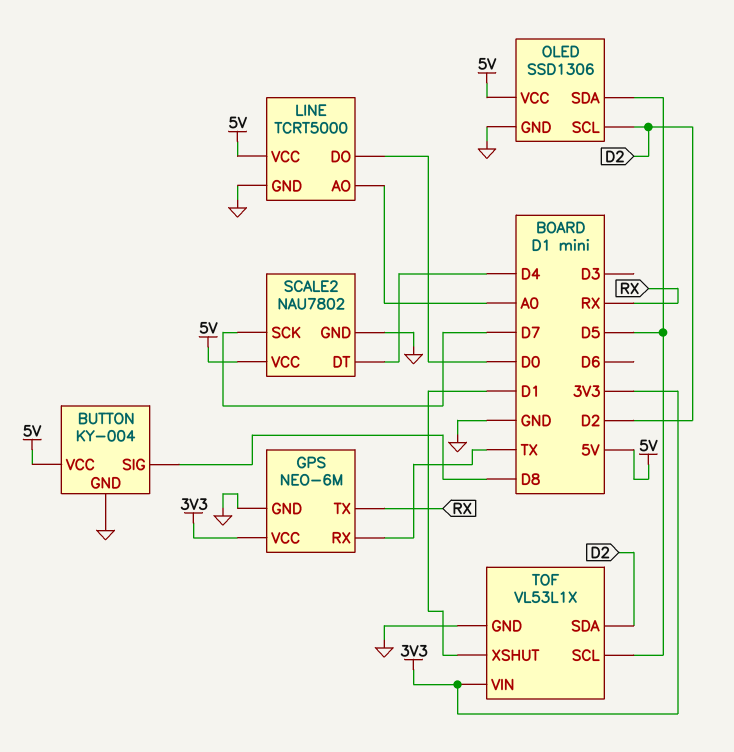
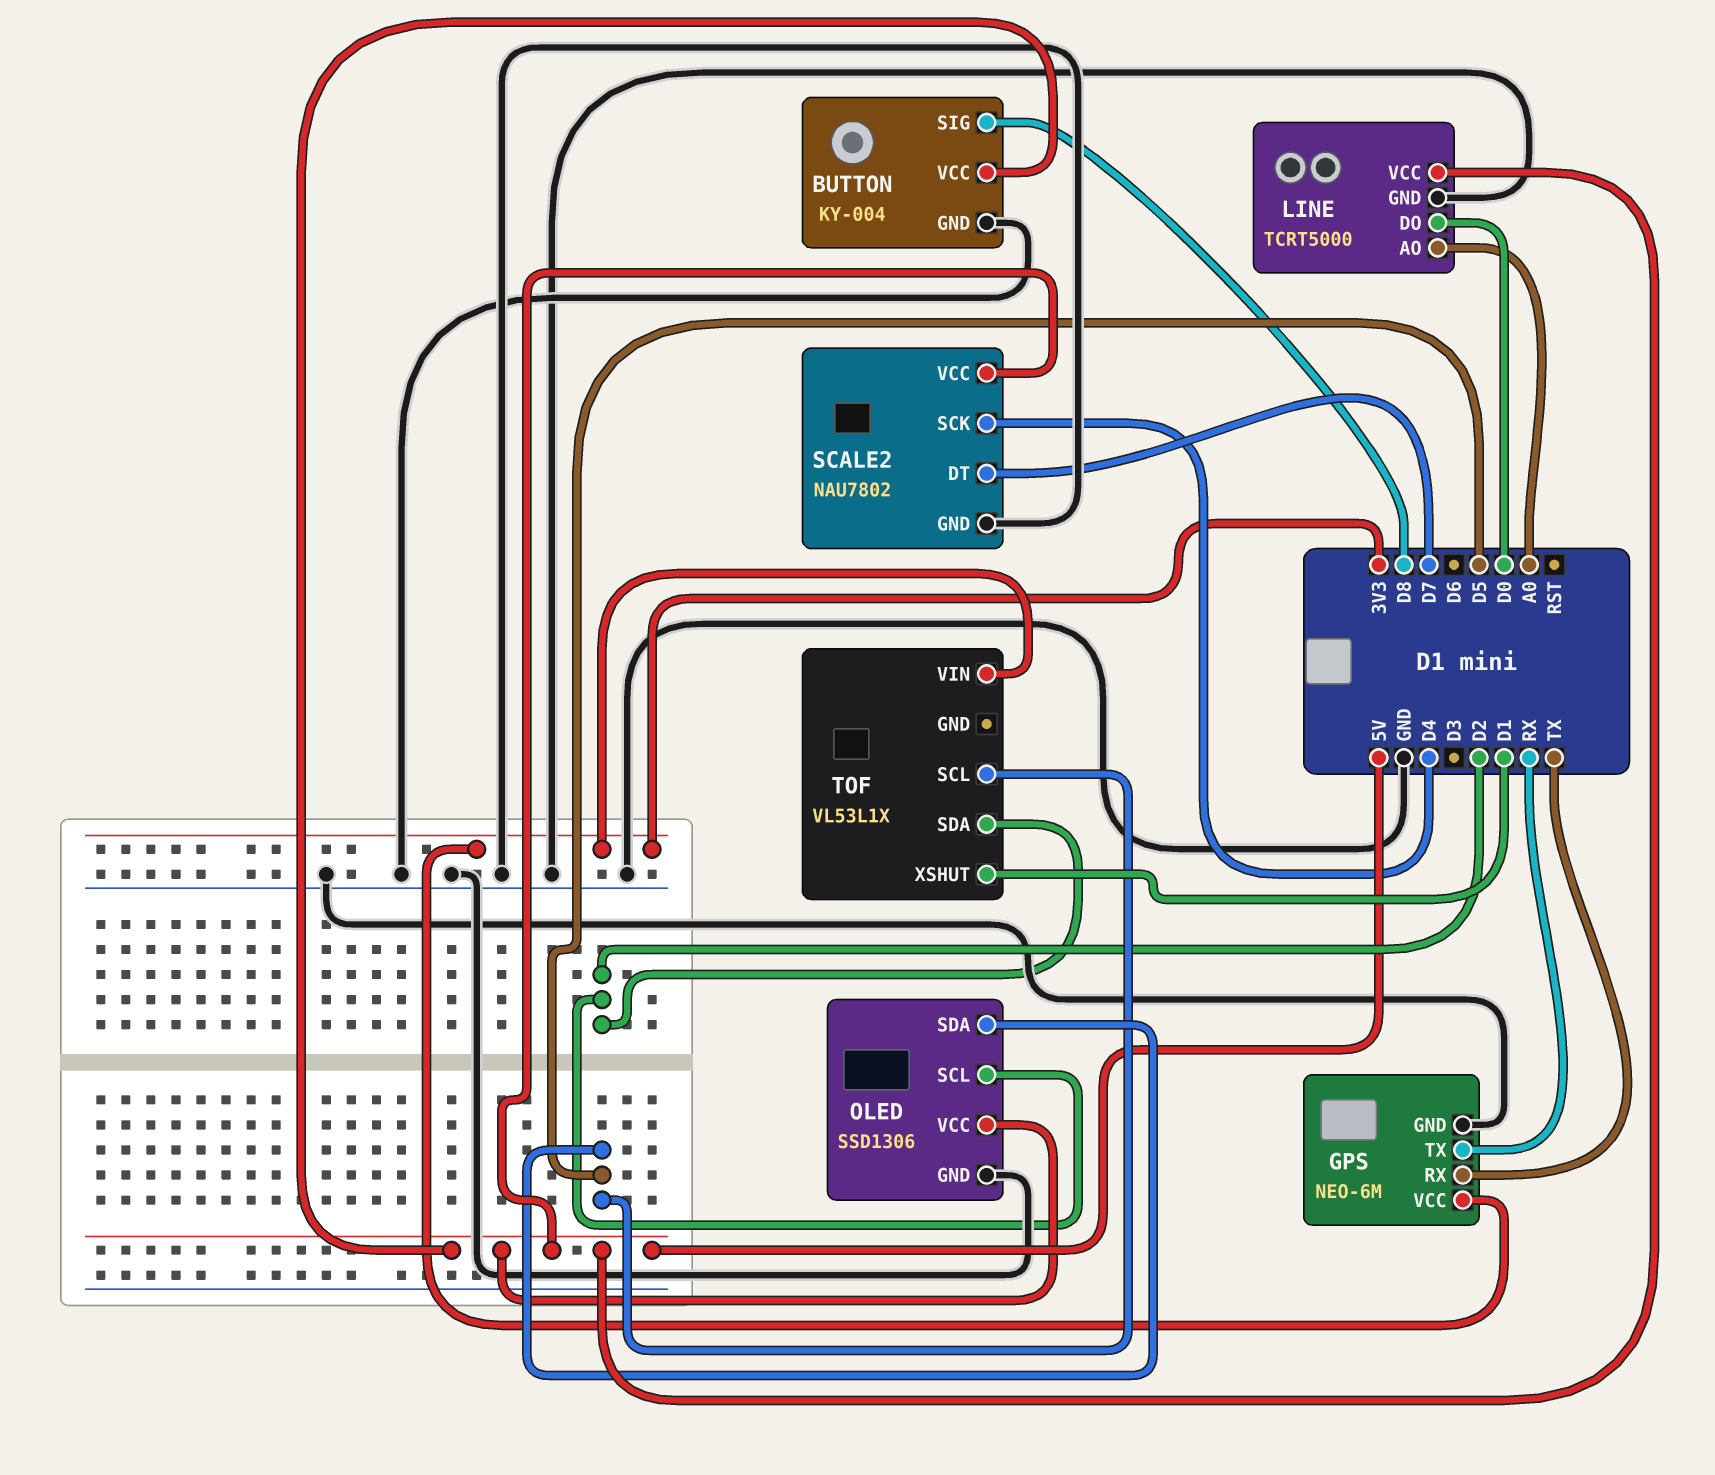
SCALE2 pin DT: D4 -> D7
SCALE2 pin SCK: D7 -> D4
TOF pin GND: GND -> none

